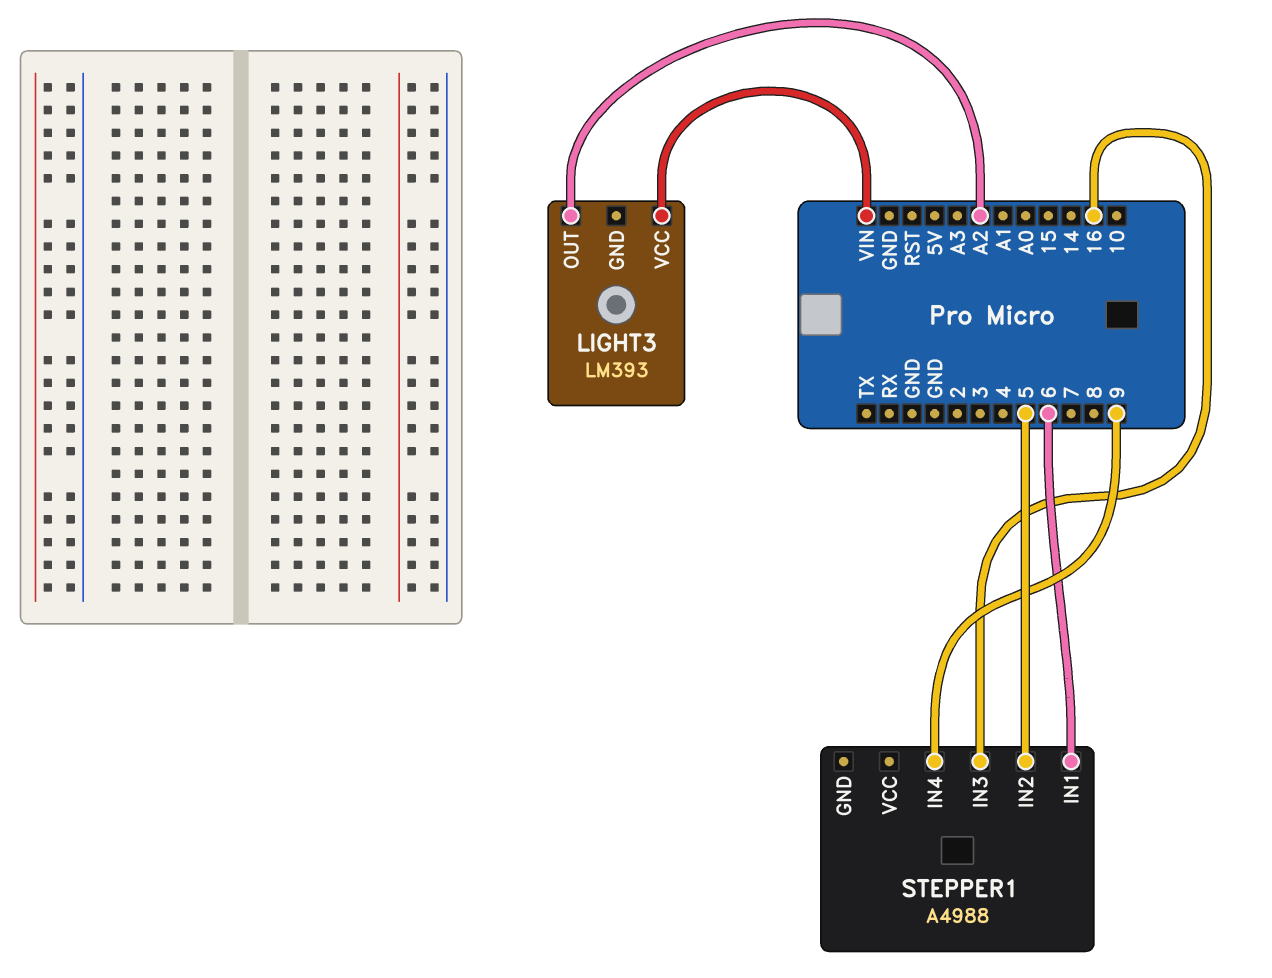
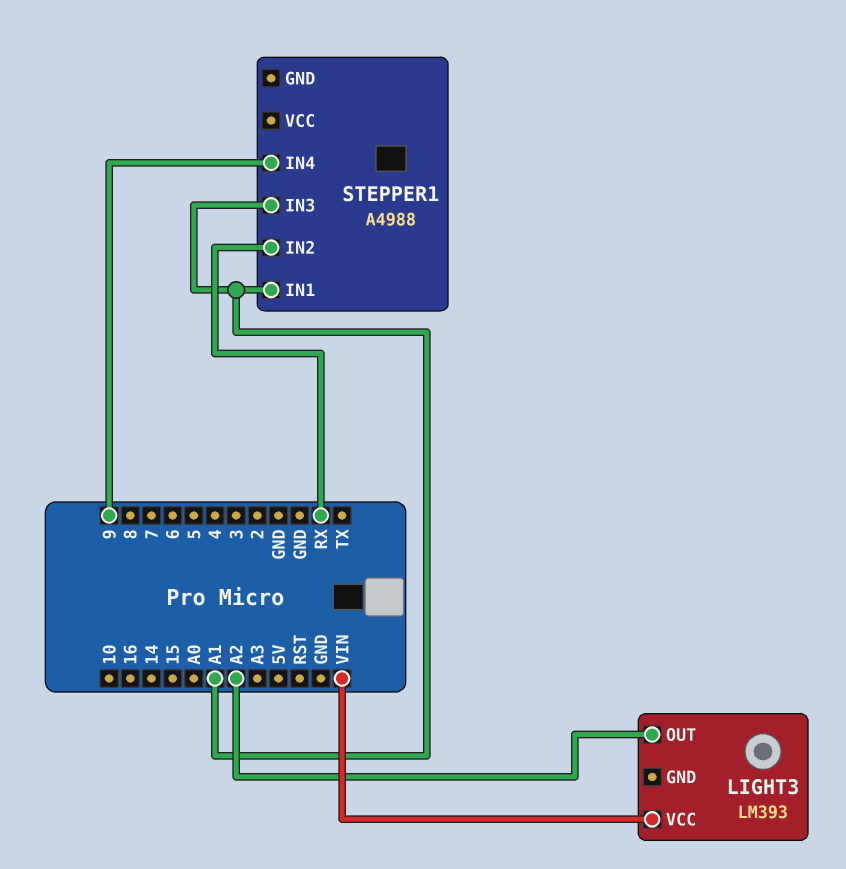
STEPPER1 pin IN1: 6 -> A1
STEPPER1 pin IN2: 5 -> RX
STEPPER1 pin IN3: 16 -> A1

